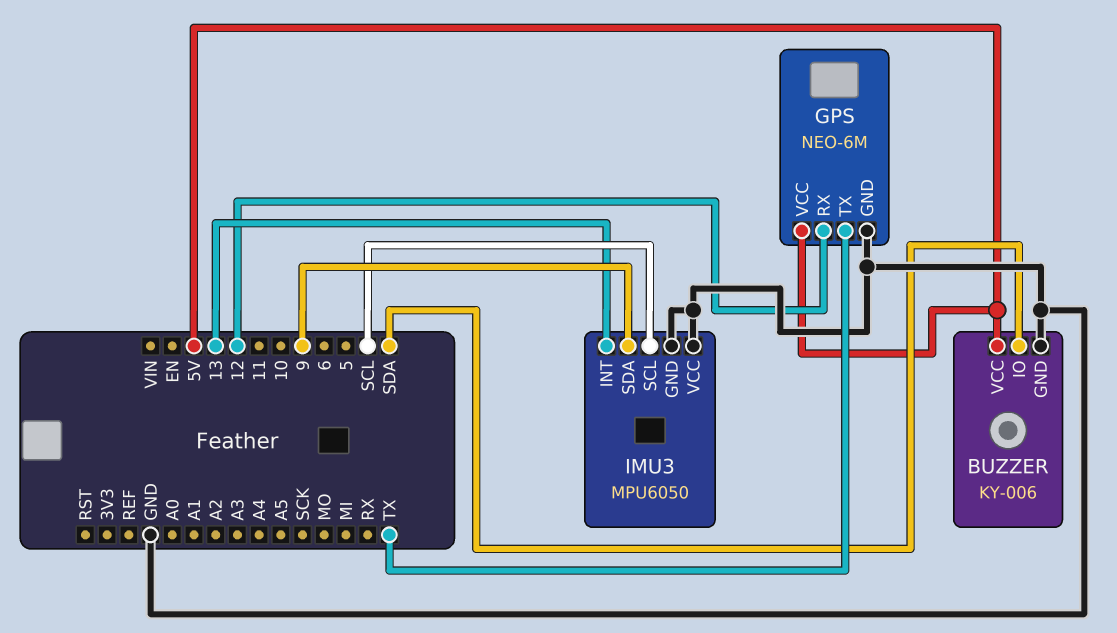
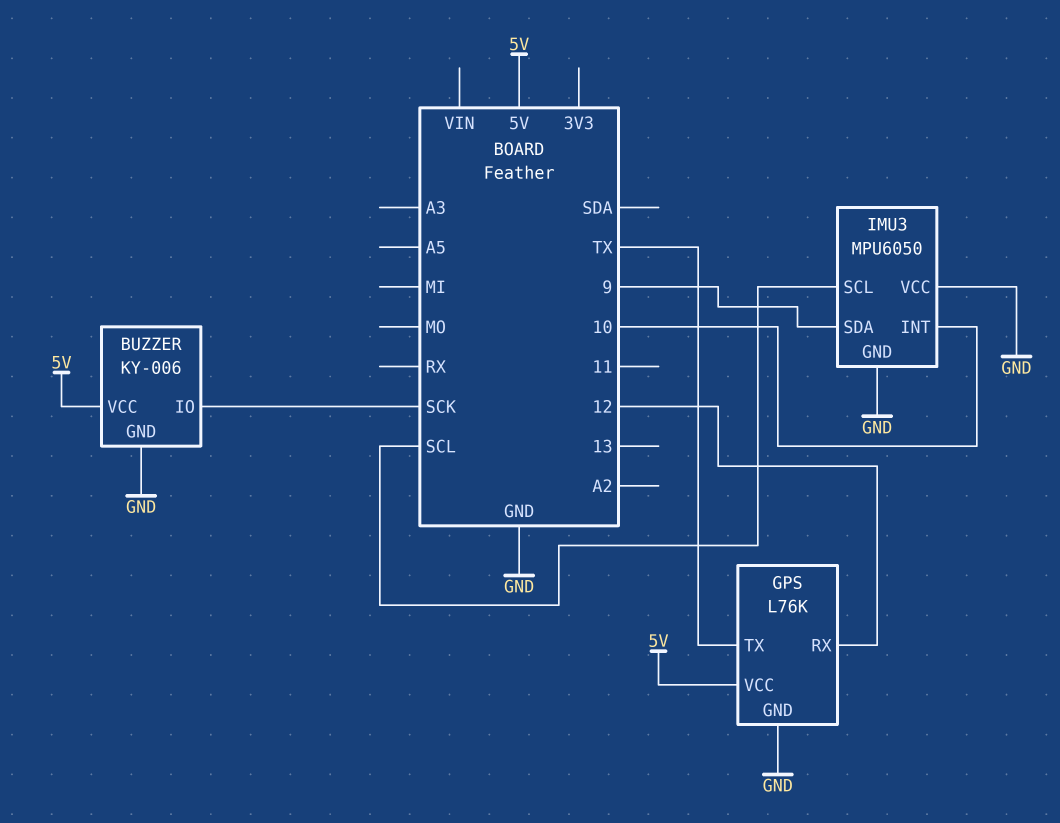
BUZZER pin IO: SDA -> SCK
GPS: NEO-6M -> L76K
IMU3 pin INT: 13 -> 10

